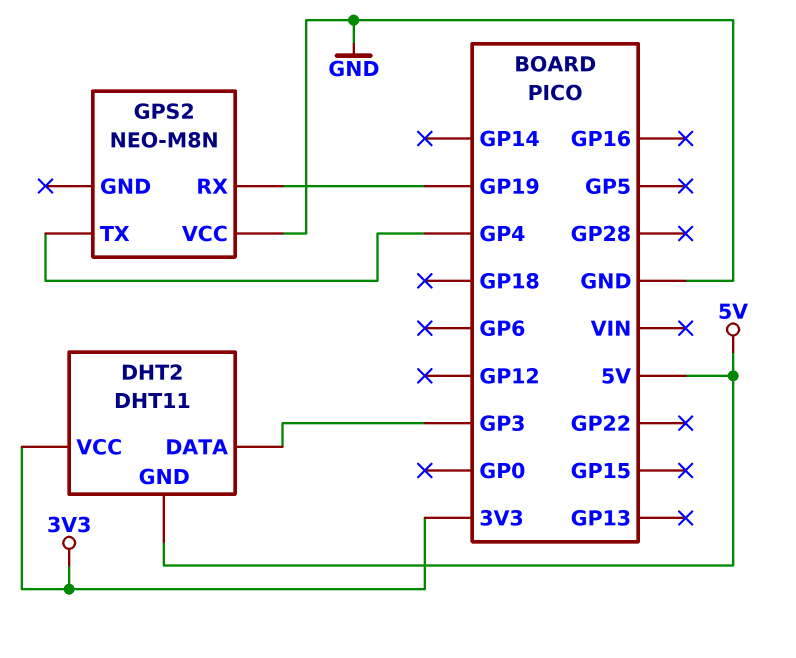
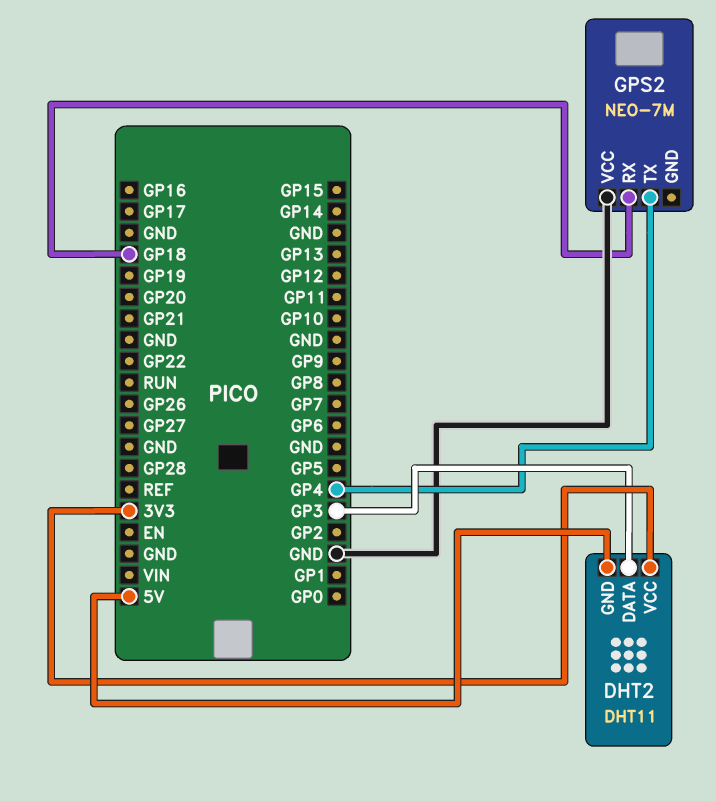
GPS2: NEO-M8N -> NEO-7M
GPS2 pin RX: GP19 -> GP18

